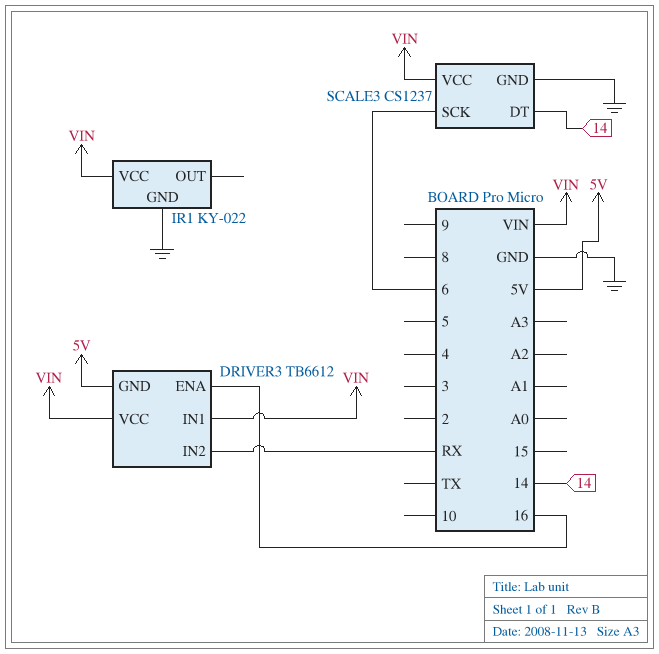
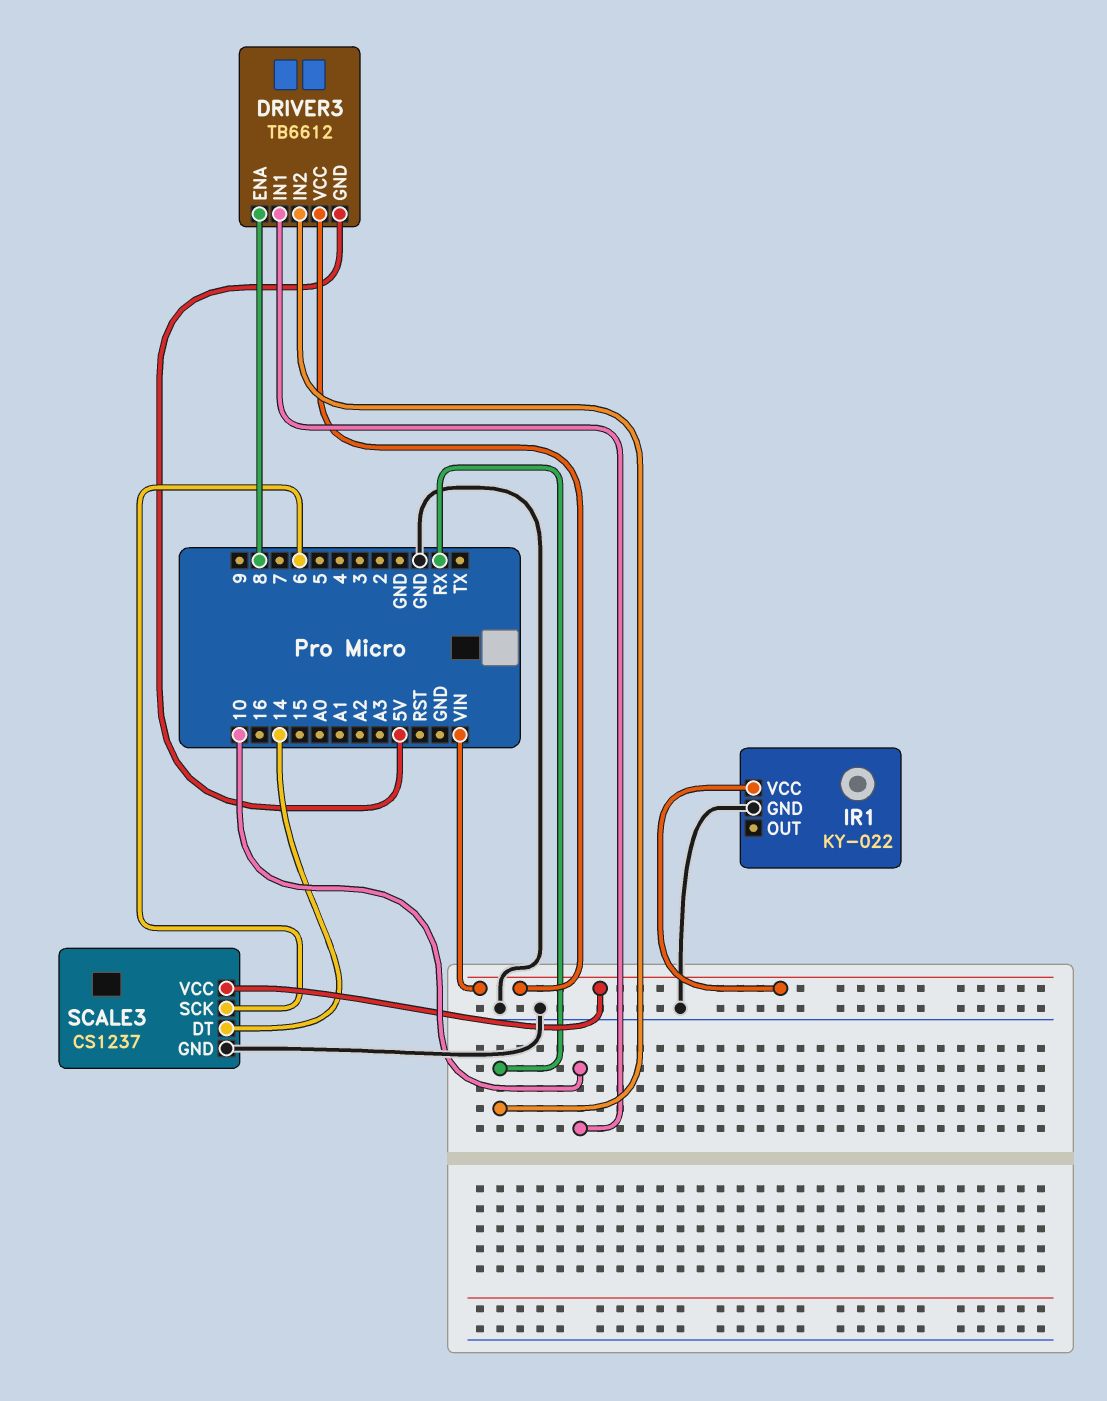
DRIVER3 pin ENA: 16 -> 8
DRIVER3 pin IN1: VIN -> 10

